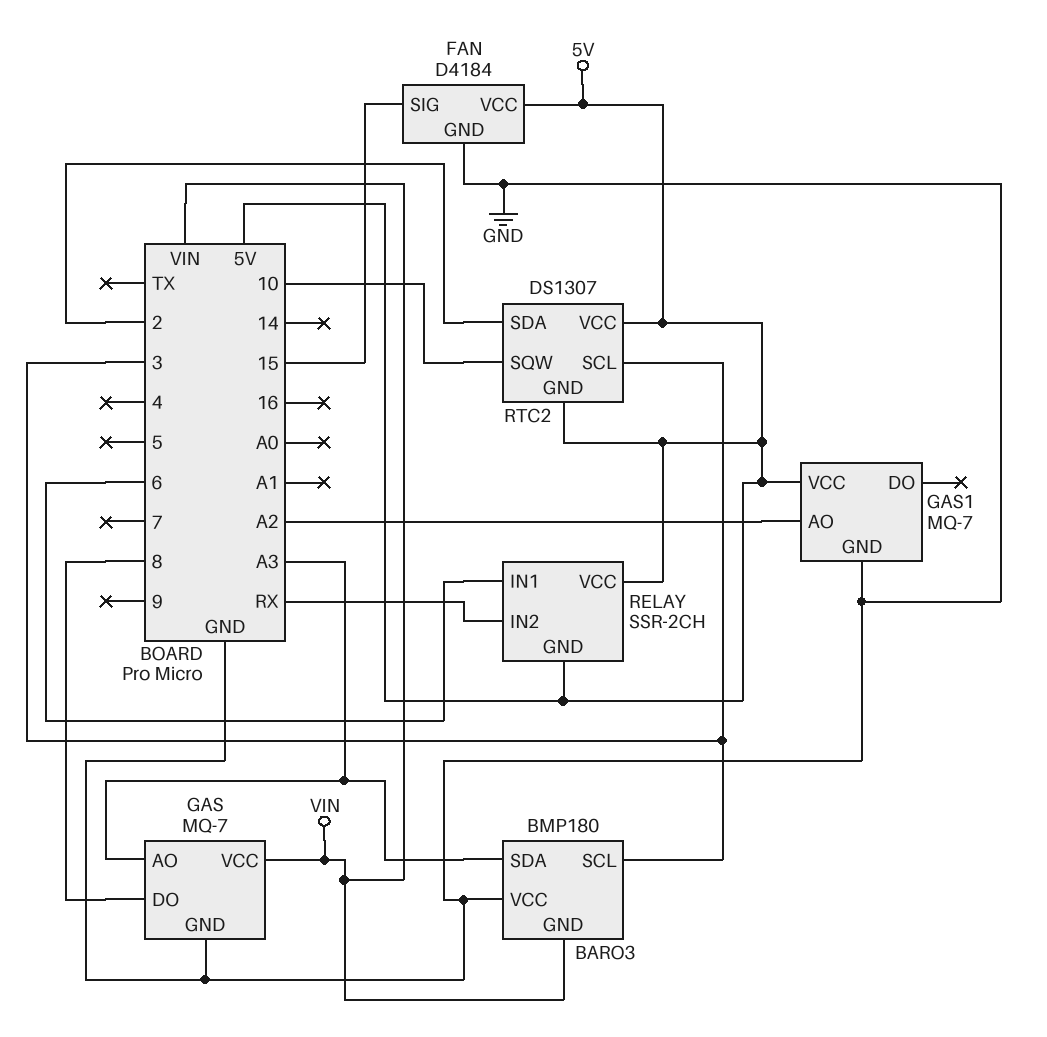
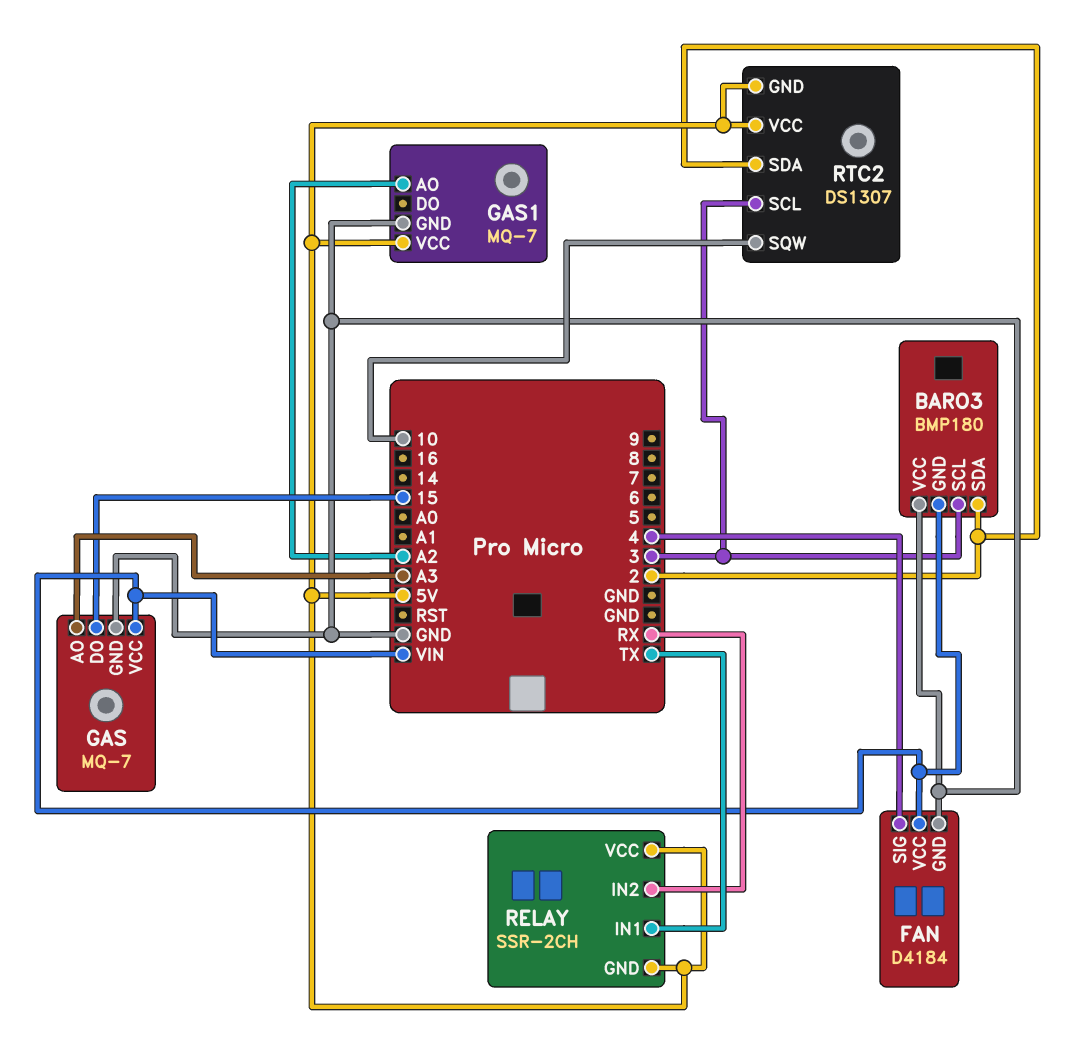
BARO3 pin SDA: A3 -> 2
FAN pin SIG: 15 -> 4
FAN pin VCC: 5V -> VIN
GAS pin DO: 8 -> 15
RELAY pin IN1: 6 -> TX

